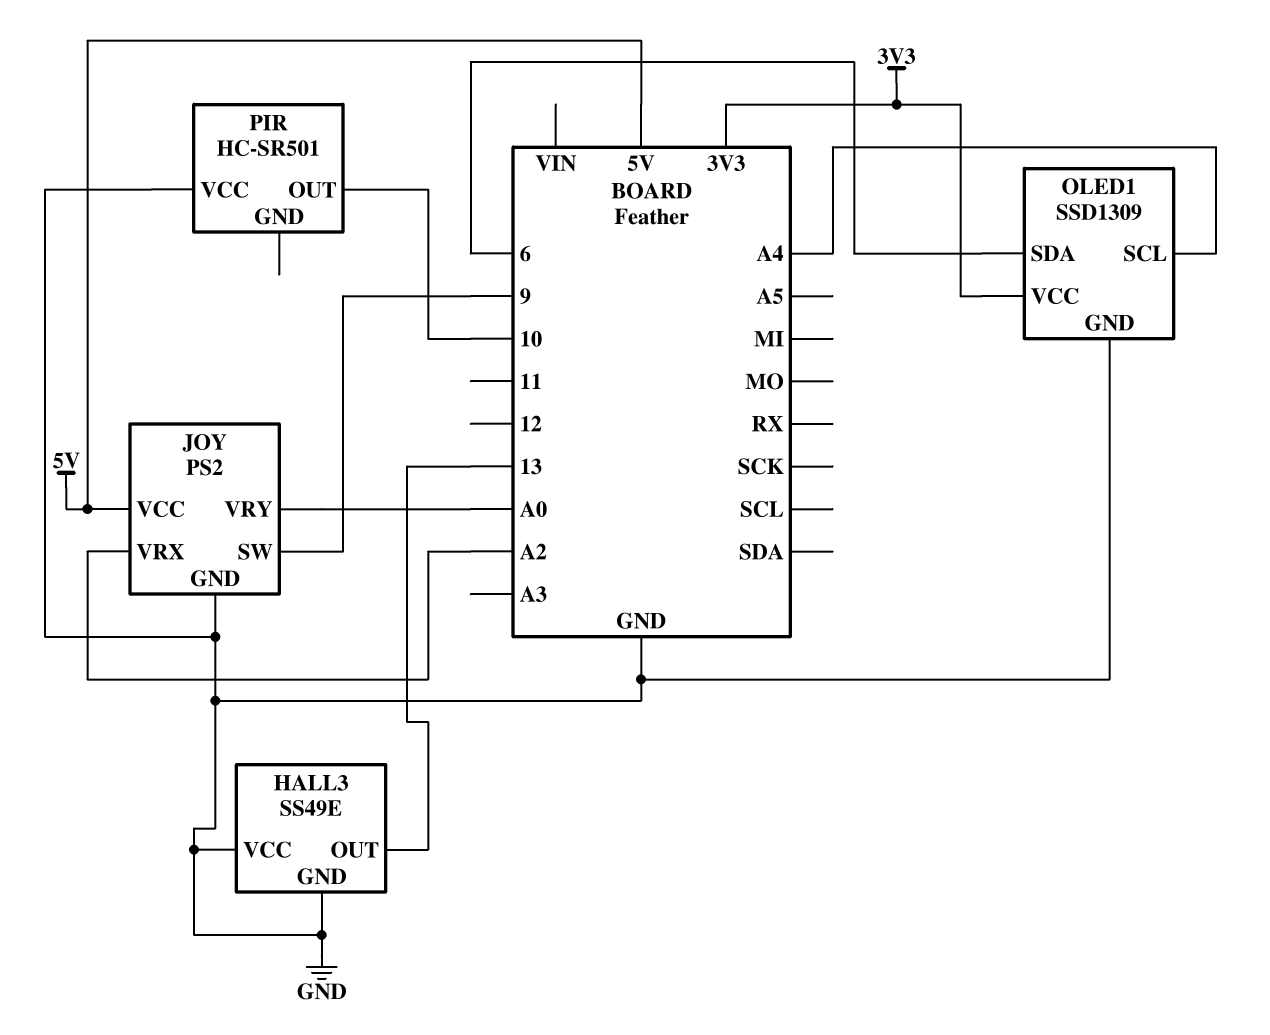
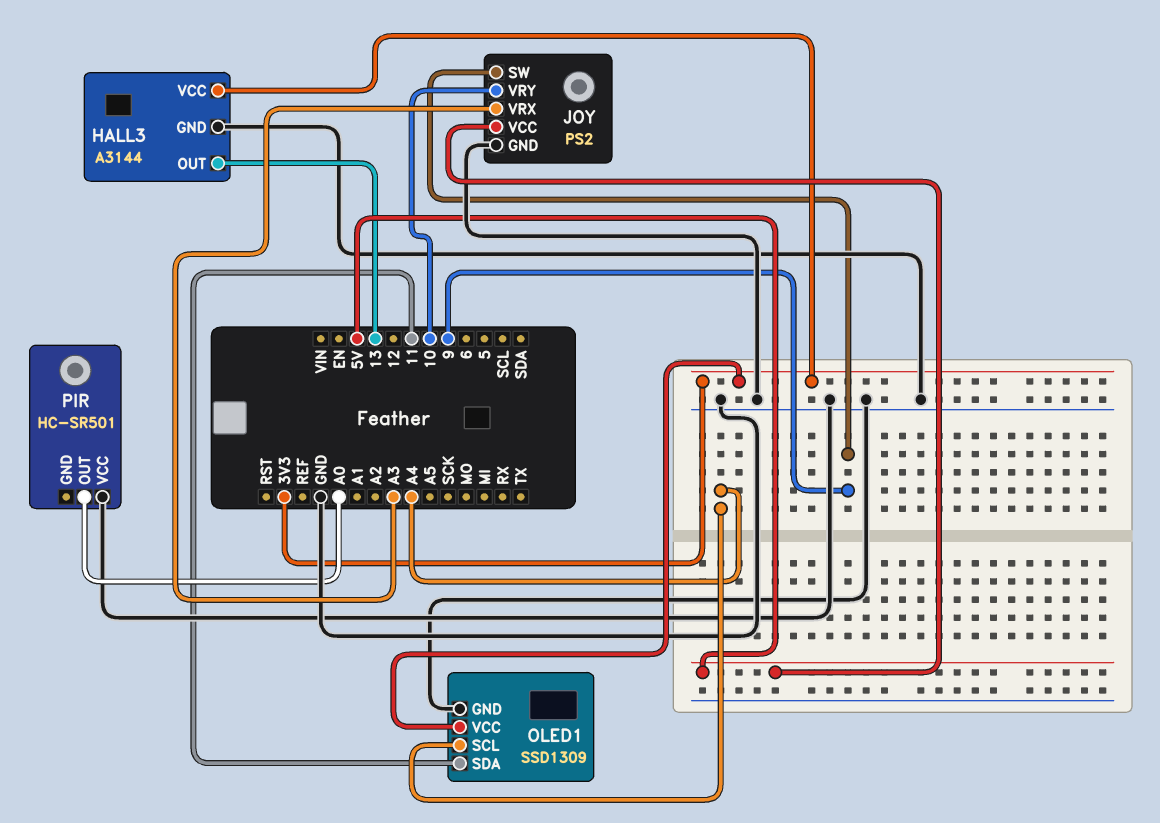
HALL3: SS49E -> A3144
HALL3 pin VCC: GND -> 3V3
JOY pin VRX: A2 -> A3
JOY pin VRY: A0 -> 10
OLED1 pin SDA: 6 -> 11
PIR pin OUT: 10 -> A0

